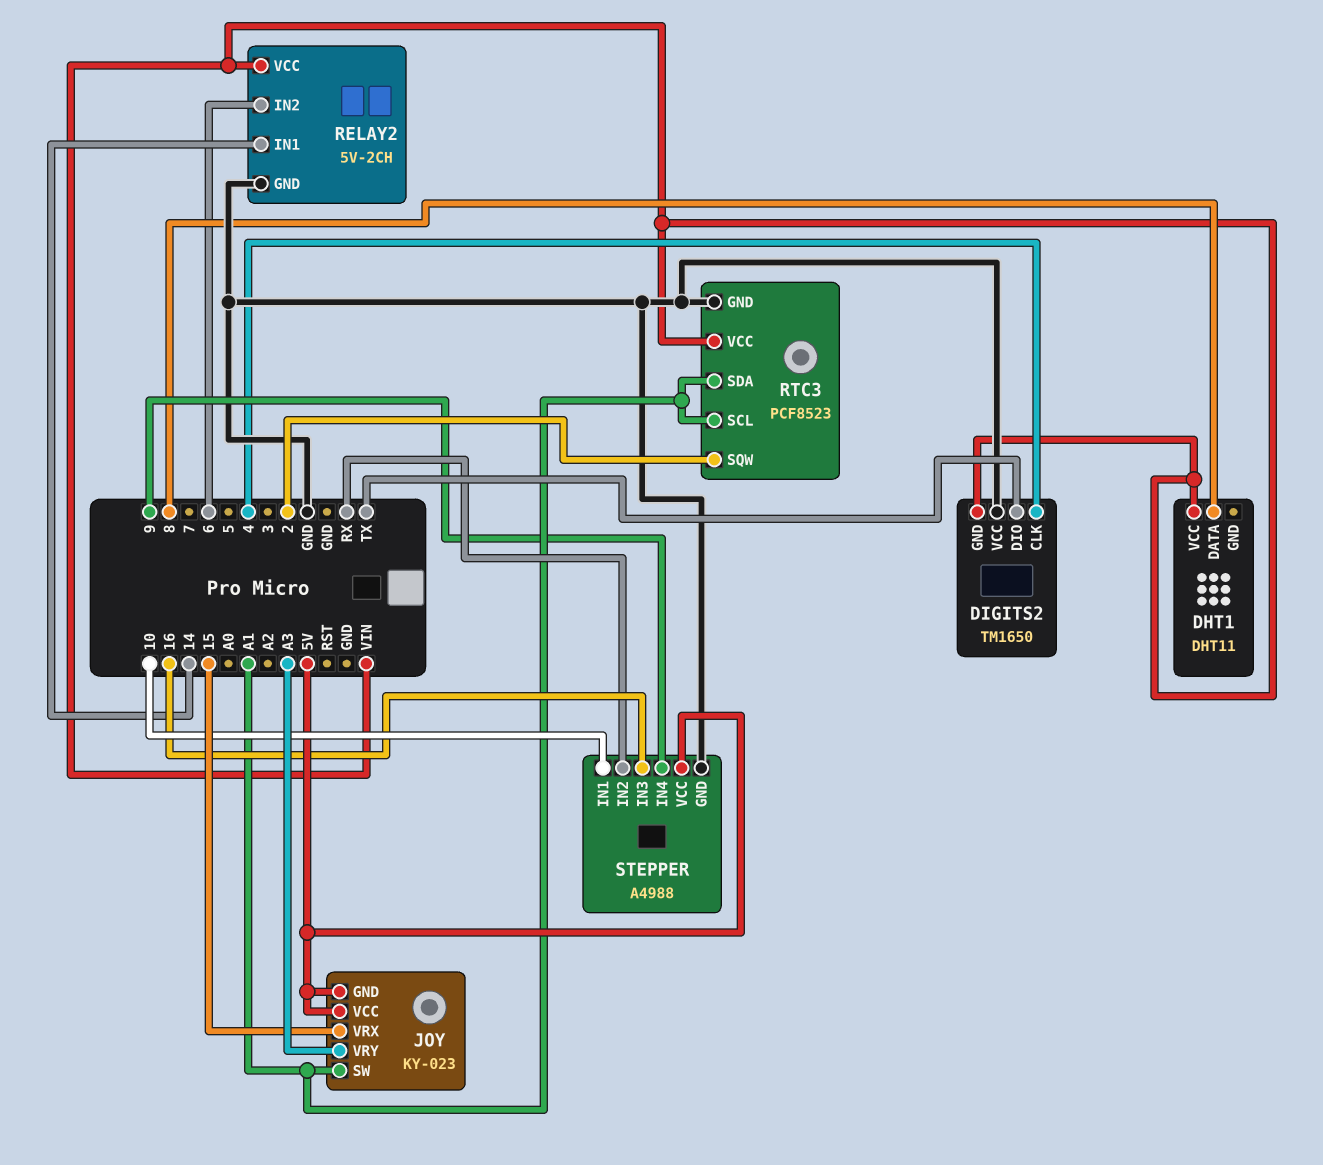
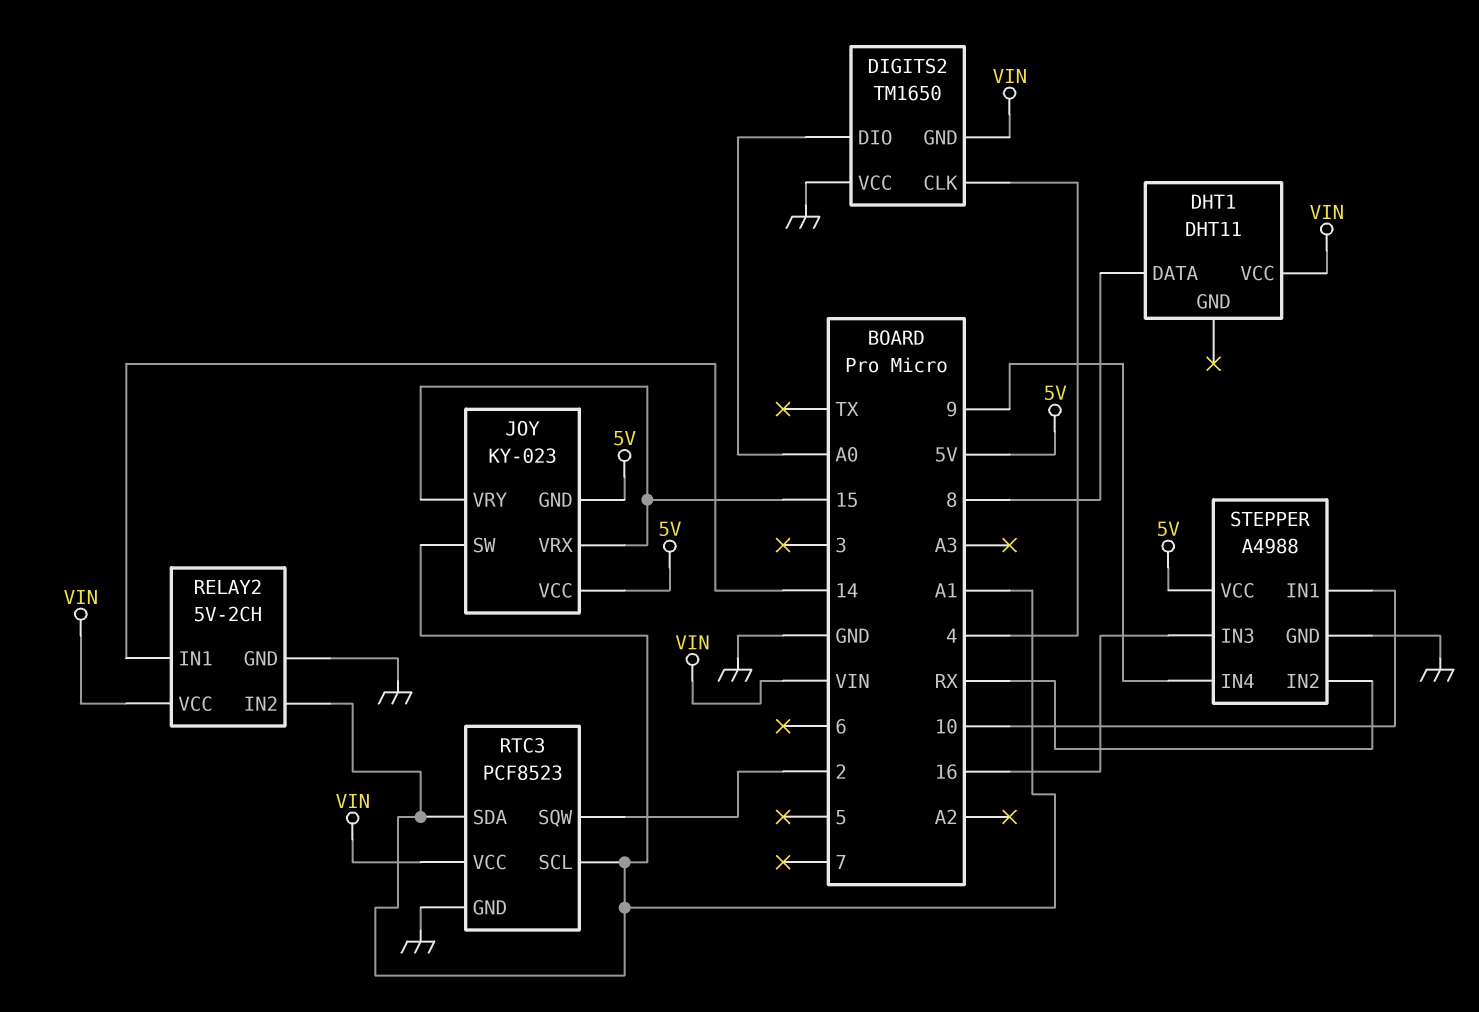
DIGITS2 pin DIO: TX -> A0
JOY pin VRY: A3 -> 15
RELAY2 pin IN2: 6 -> A1

